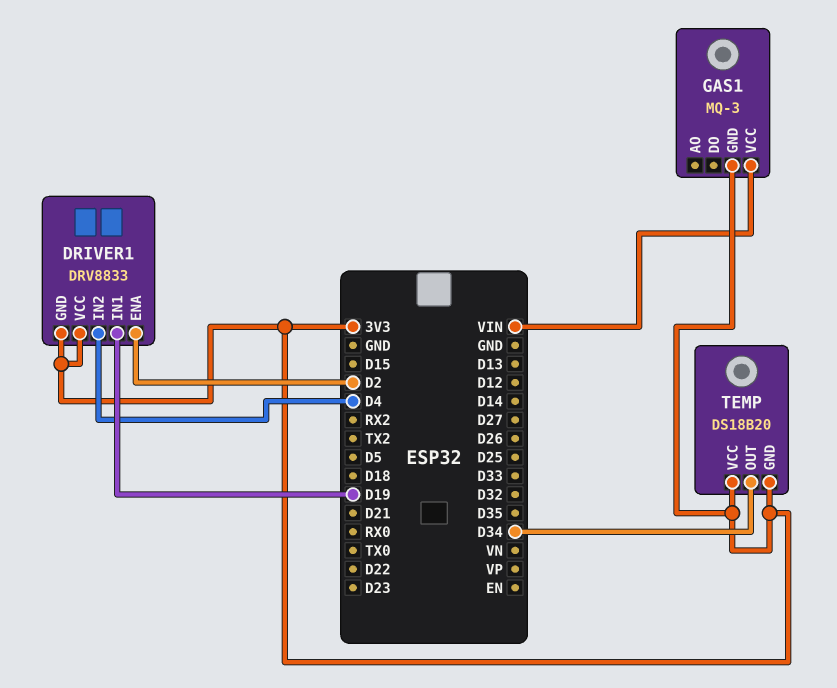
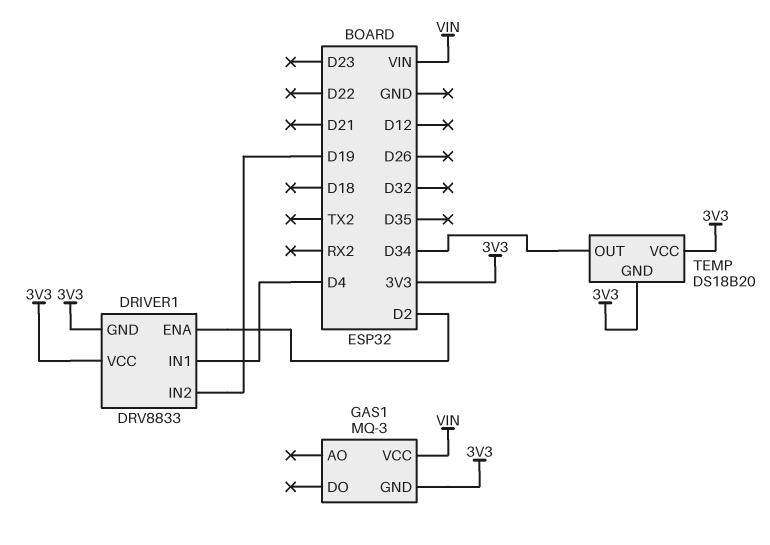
DRIVER1 pin IN1: D19 -> D4
DRIVER1 pin IN2: D4 -> D19

